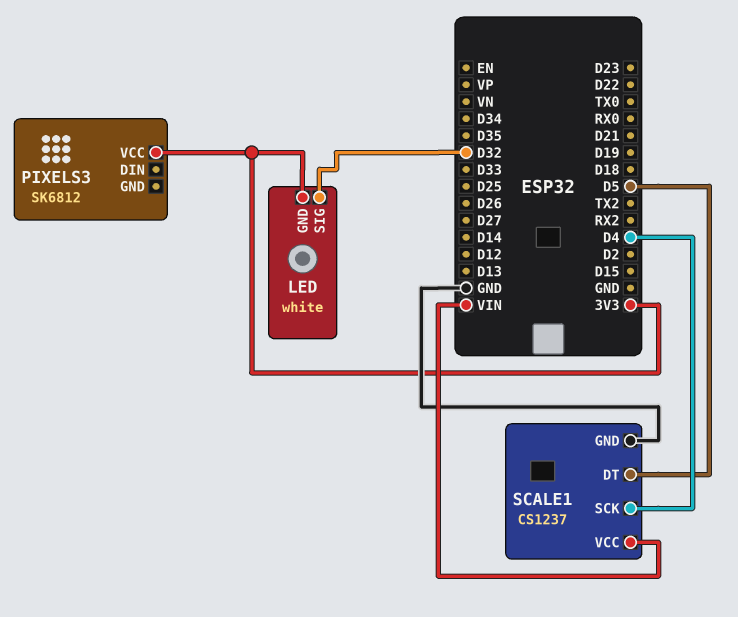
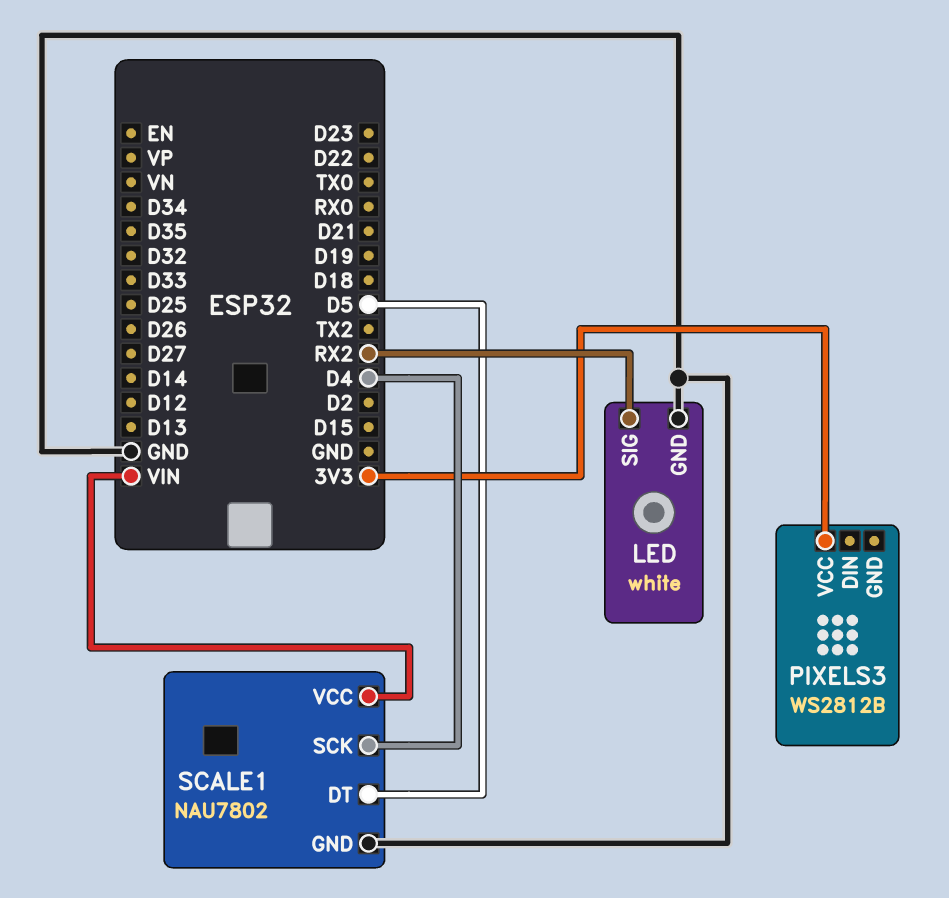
LED pin GND: 3V3 -> GND
LED pin SIG: D32 -> RX2
PIXELS3: SK6812 -> WS2812B
SCALE1: CS1237 -> NAU7802

